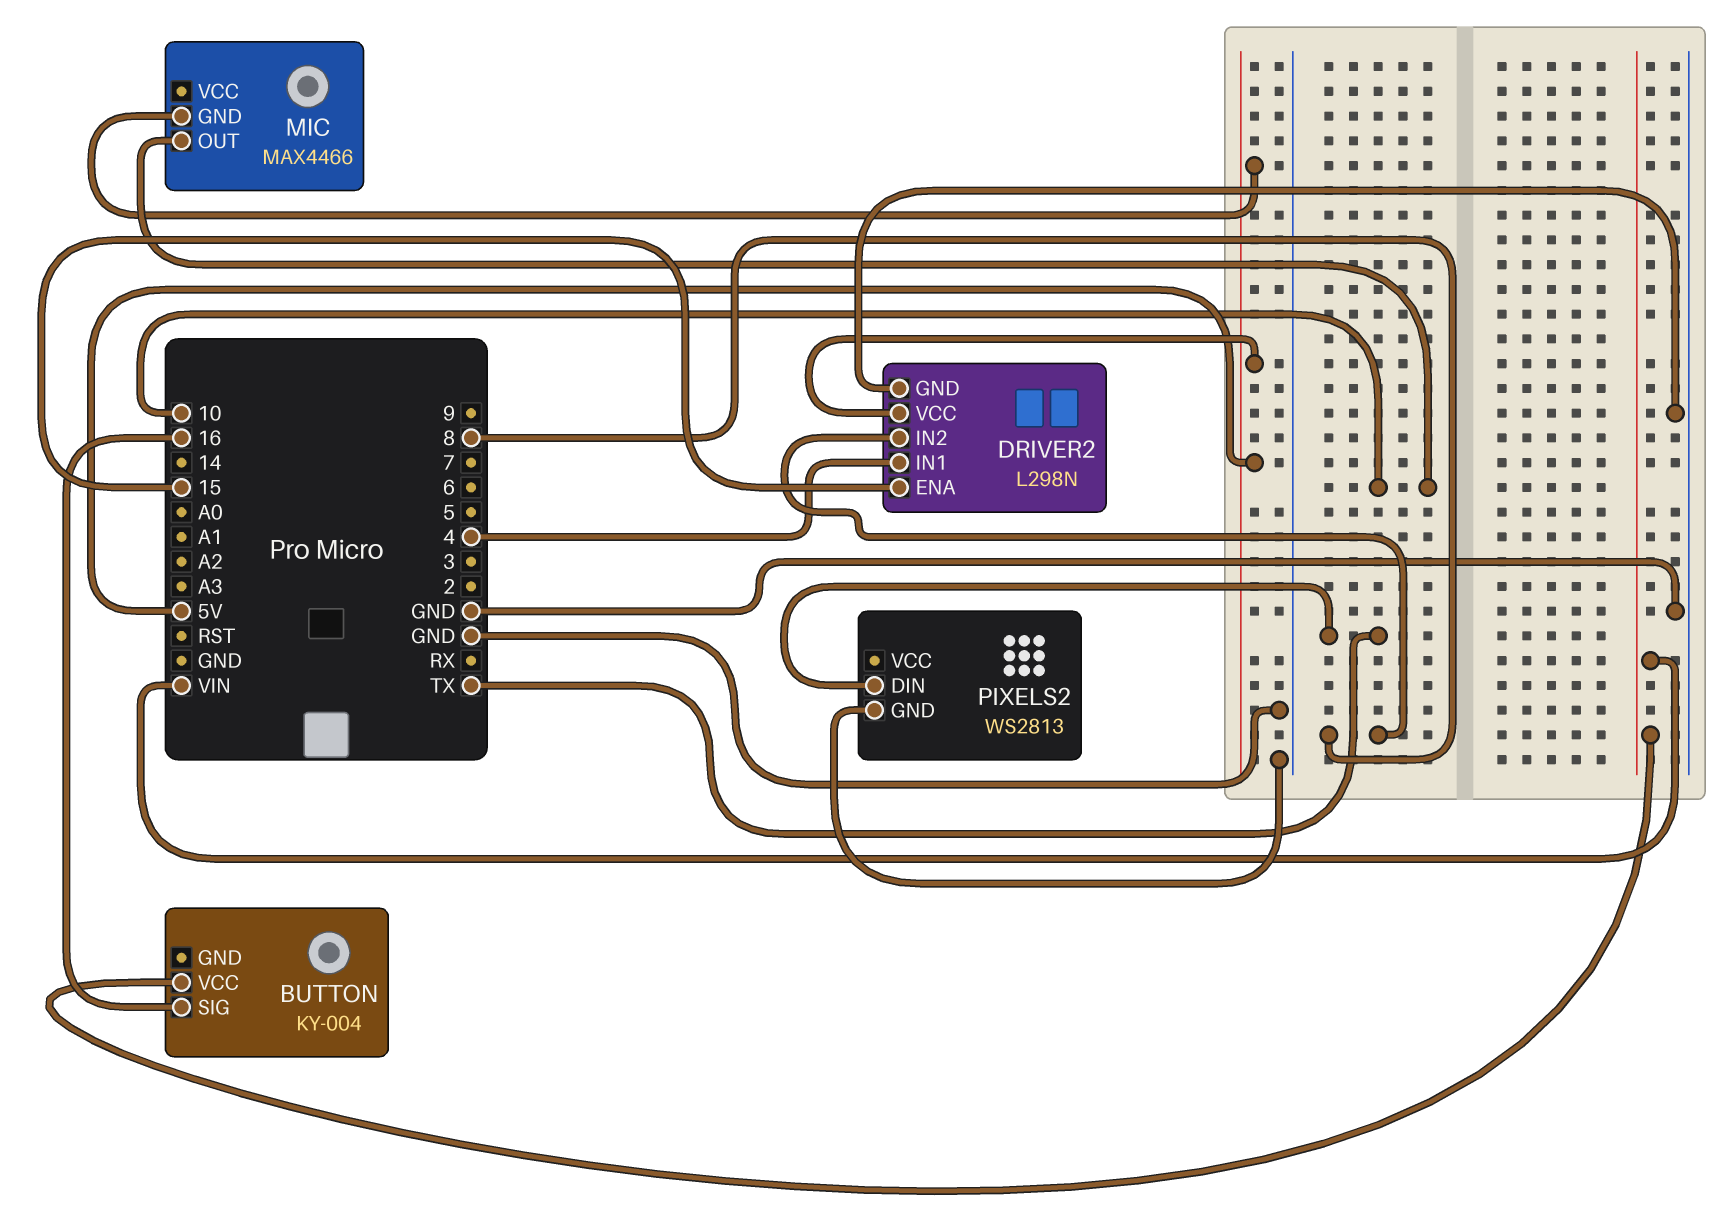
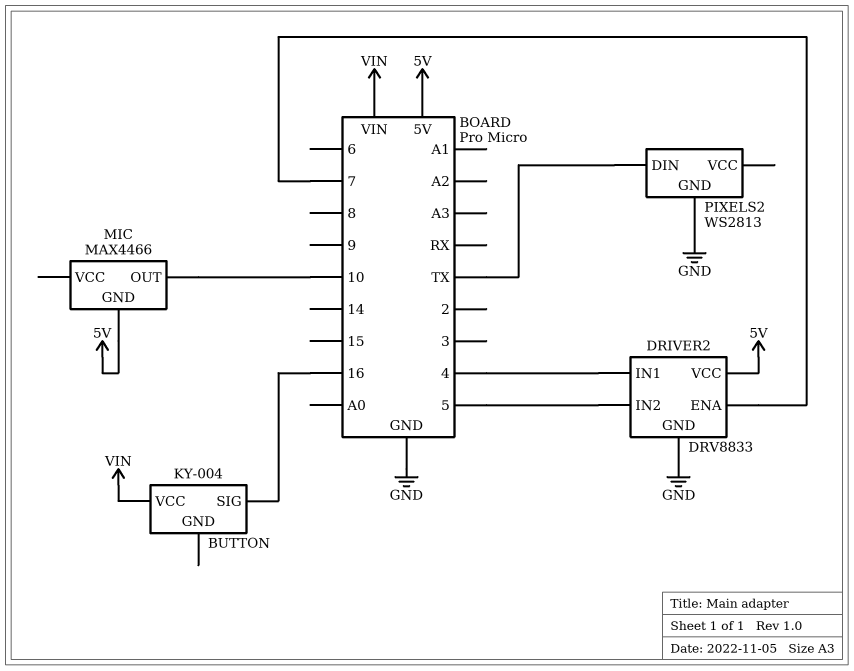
DRIVER2: L298N -> DRV8833
DRIVER2 pin ENA: 15 -> 7
DRIVER2 pin IN2: 8 -> 5

